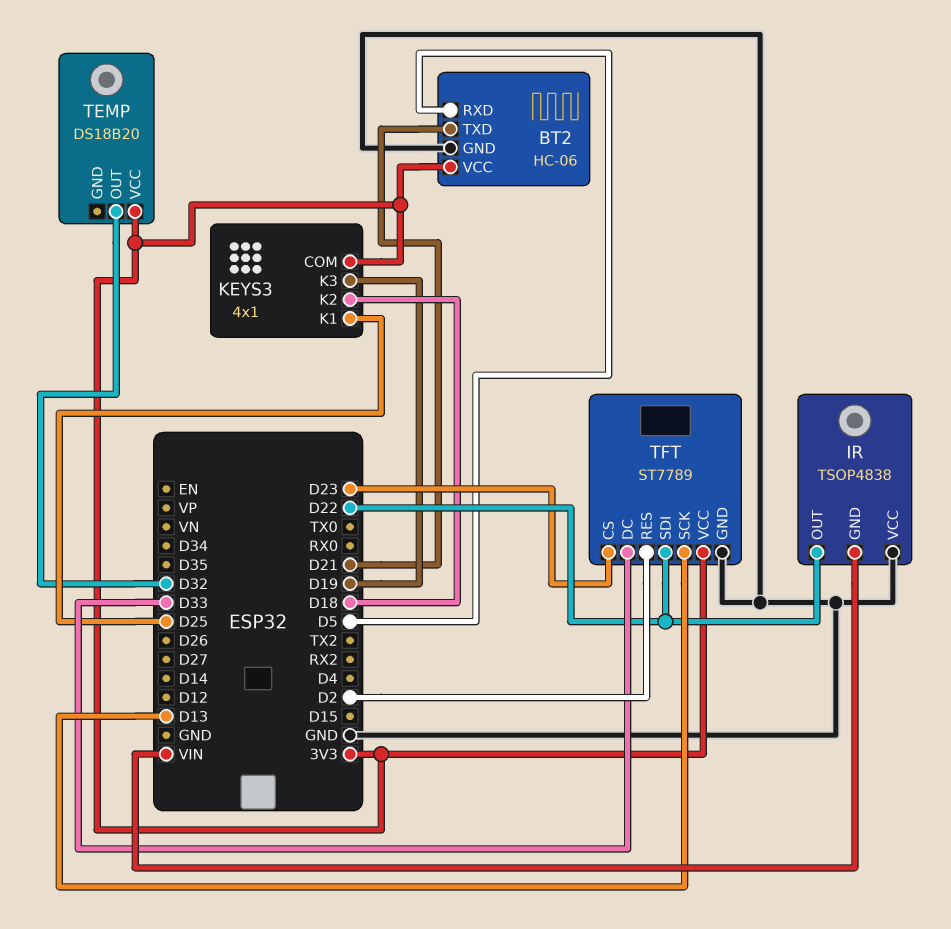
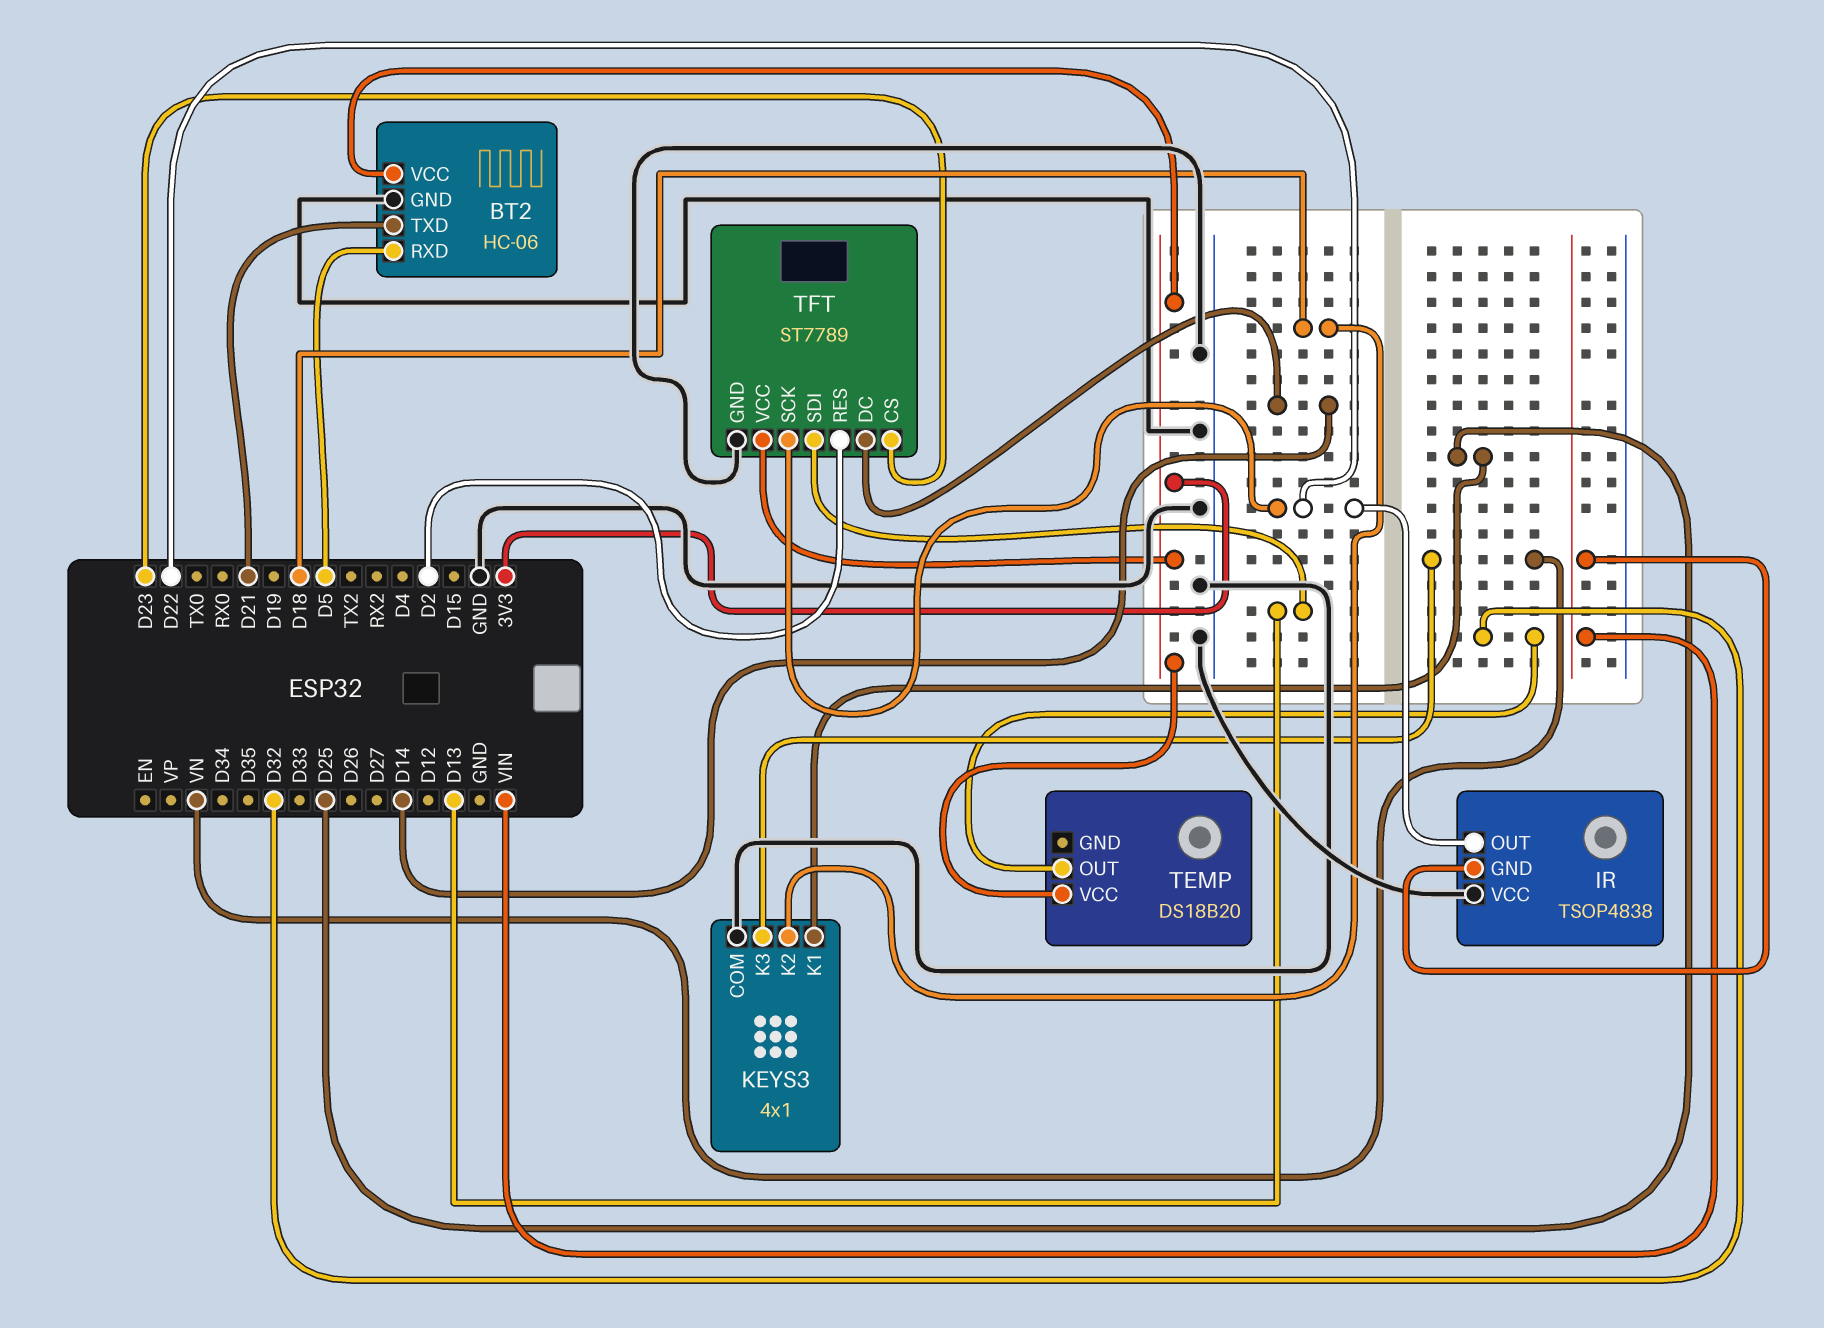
KEYS3 pin COM: 3V3 -> GND
KEYS3 pin K3: D19 -> VN
TFT pin DC: D33 -> D14
TFT pin SCK: D13 -> D22
TFT pin SDI: D22 -> D13

